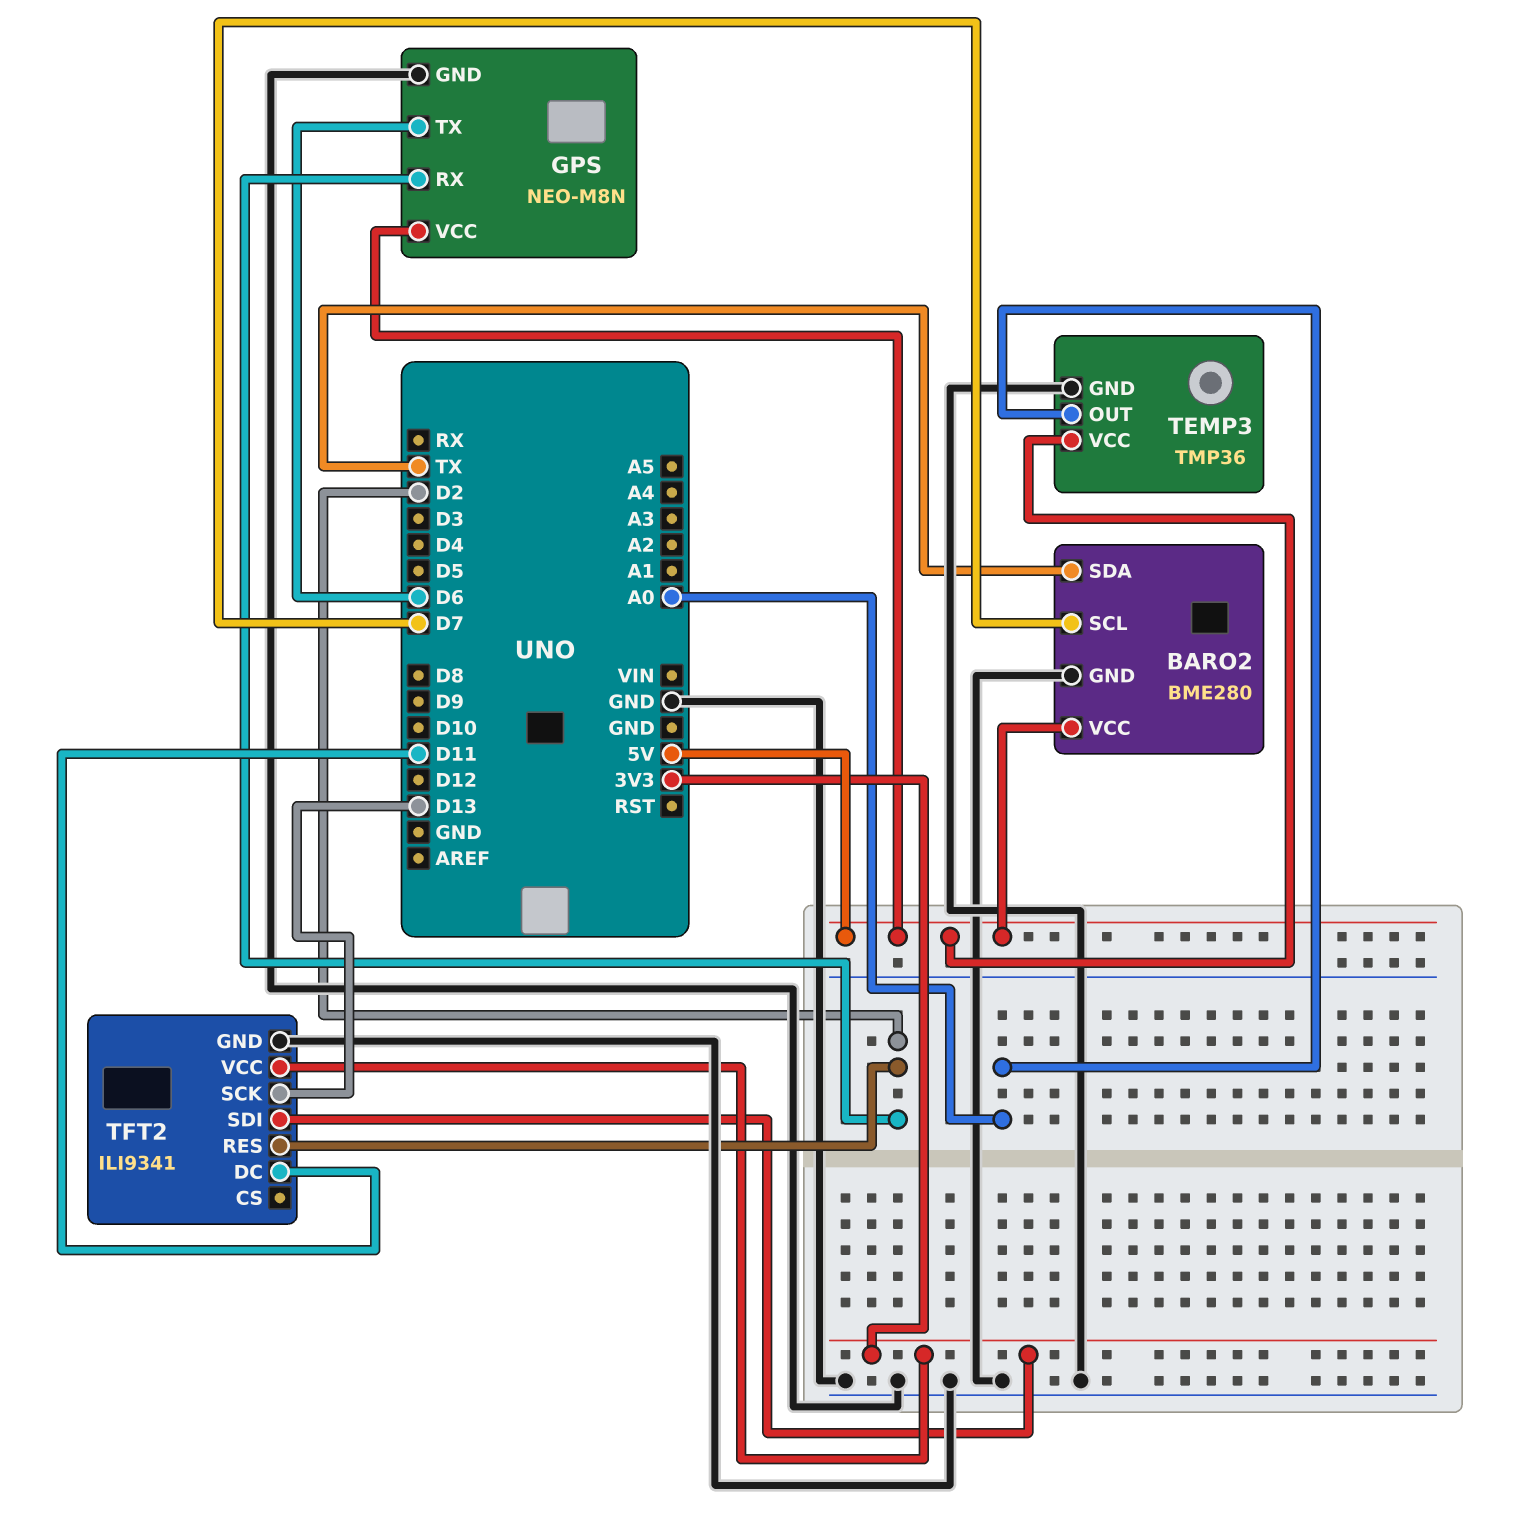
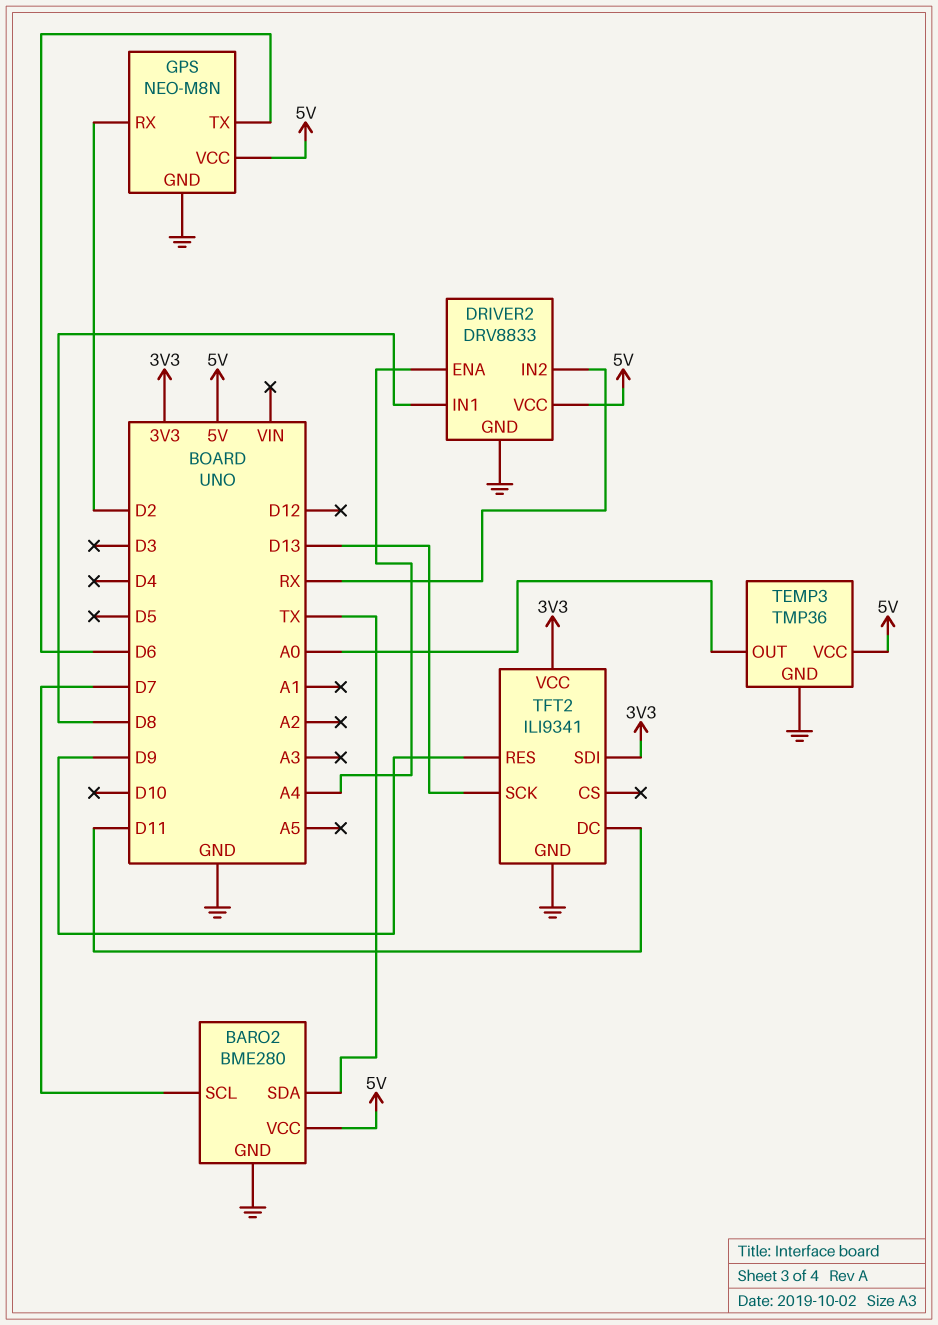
DRIVER2: none -> DRV8833
DRIVER2 pin ENA: none -> A4
DRIVER2 pin GND: none -> GND
DRIVER2 pin IN1: none -> D8
DRIVER2 pin IN2: none -> RX
DRIVER2 pin VCC: none -> 5V
TFT2 pin RES: D2 -> D9

